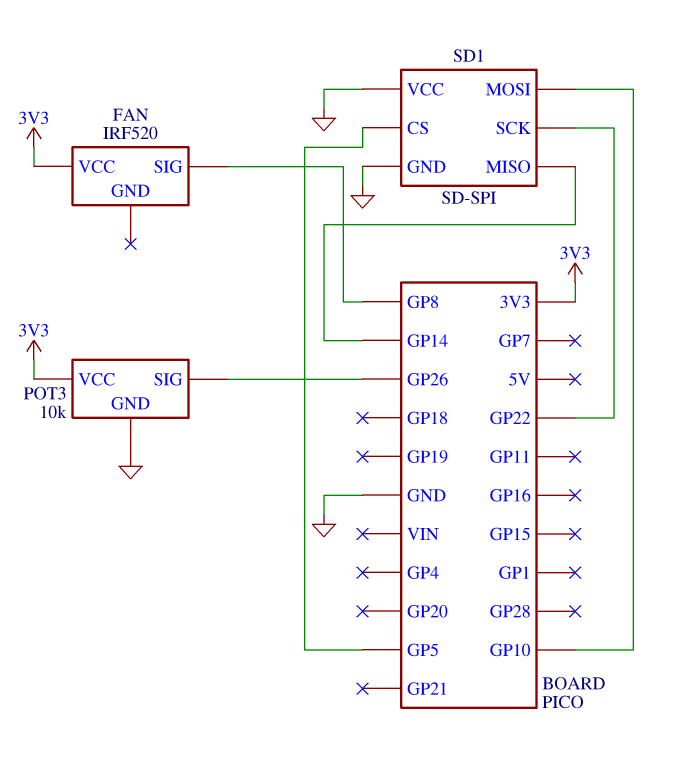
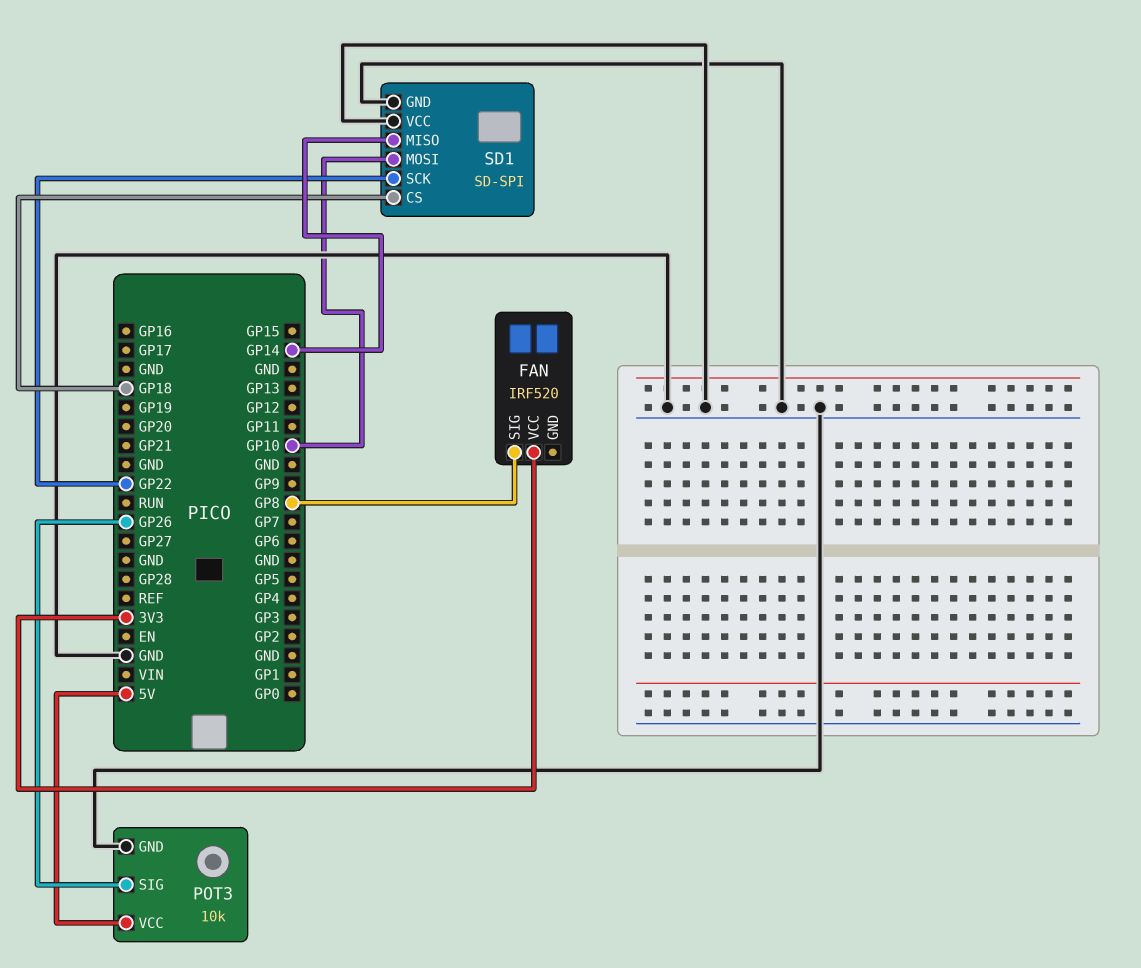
POT3 pin VCC: 3V3 -> 5V
SD1 pin CS: GP5 -> GP18

